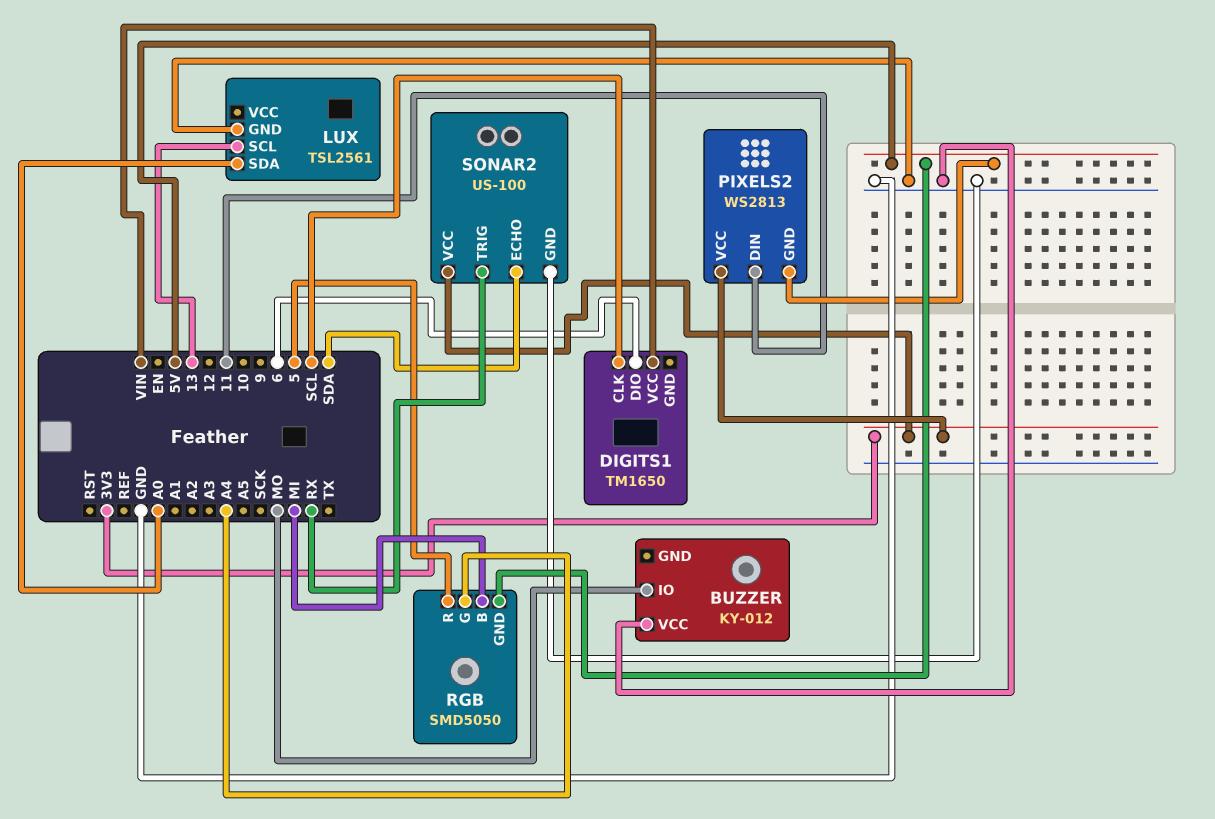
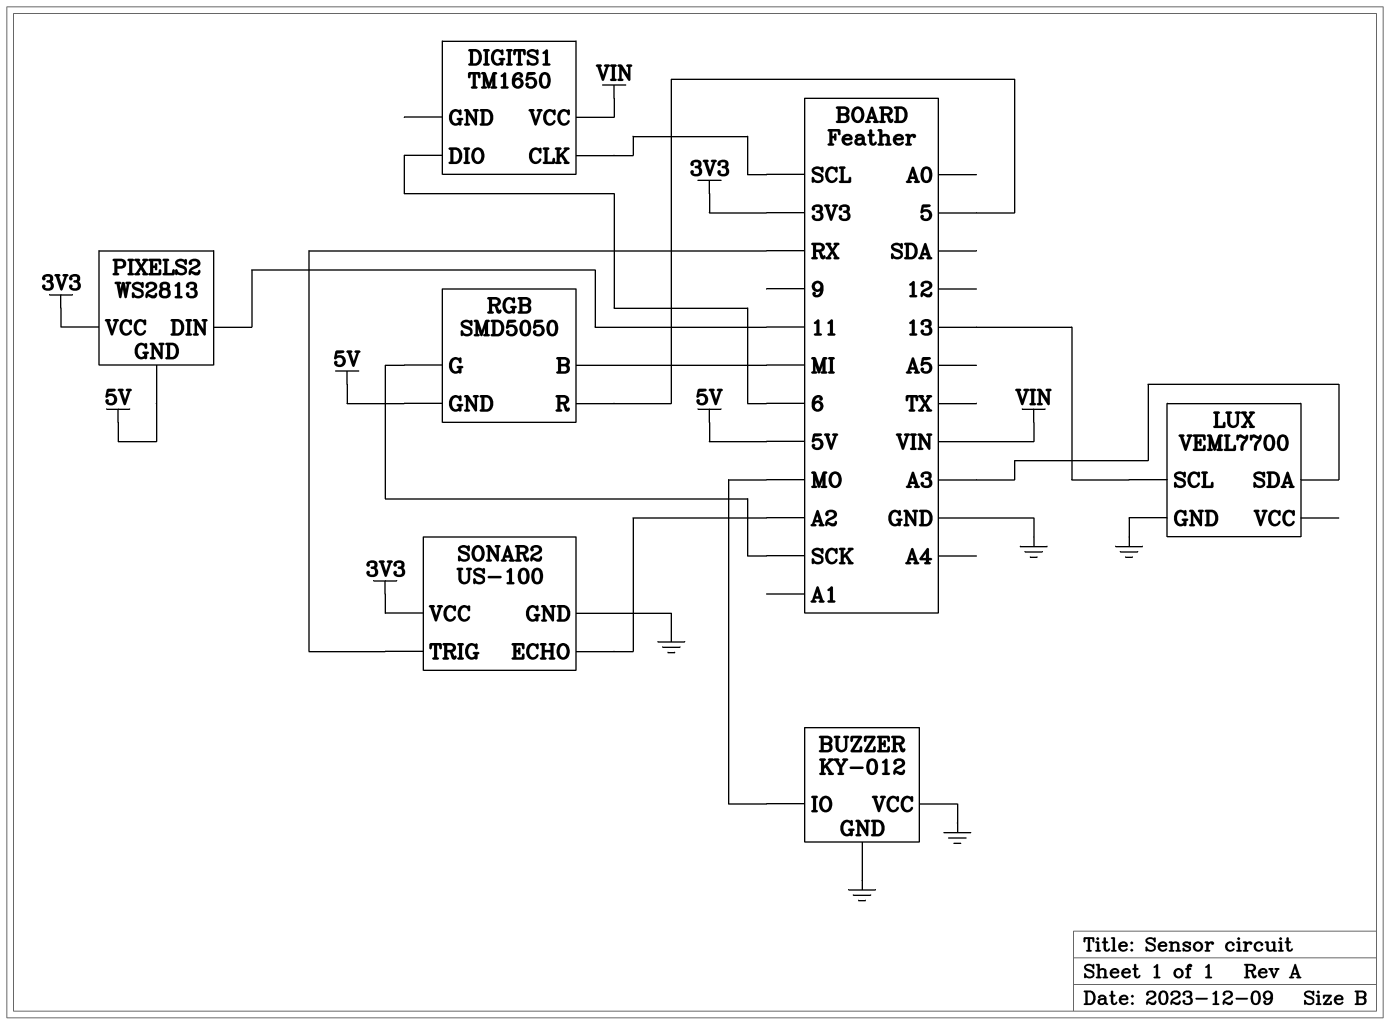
BUZZER pin GND: none -> GND
LUX: TSL2561 -> VEML7700
LUX pin SDA: A0 -> A3
RGB pin G: A4 -> SCK
SONAR2 pin ECHO: SDA -> A2

